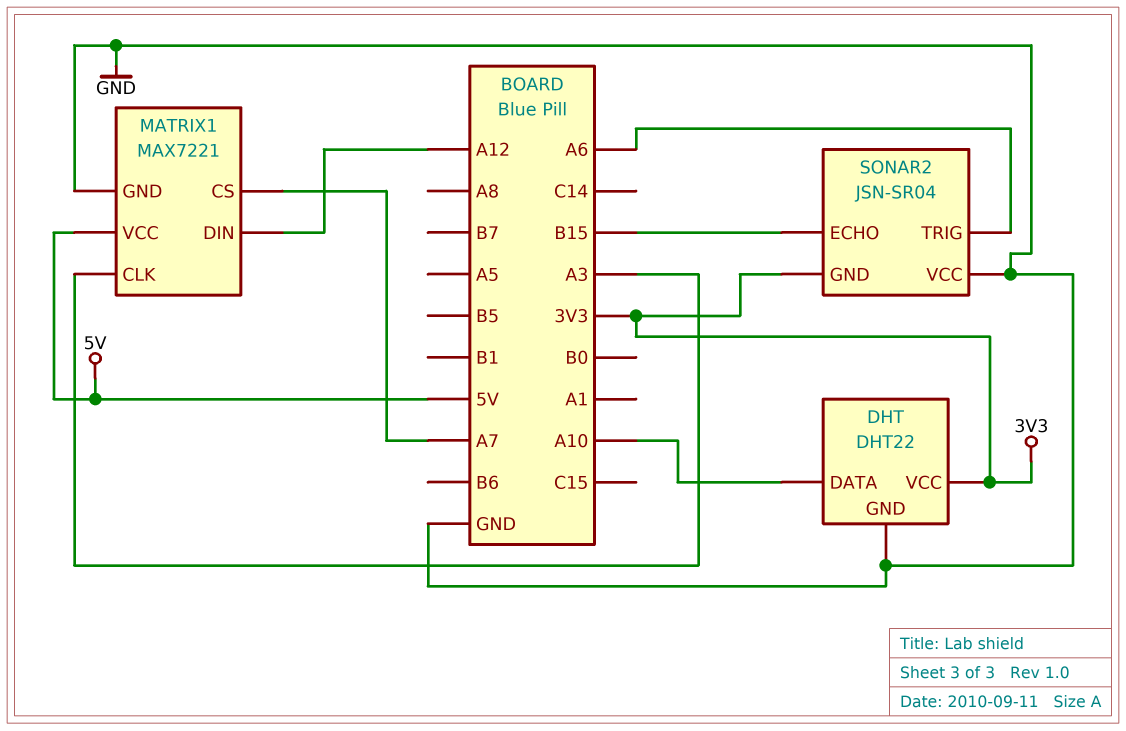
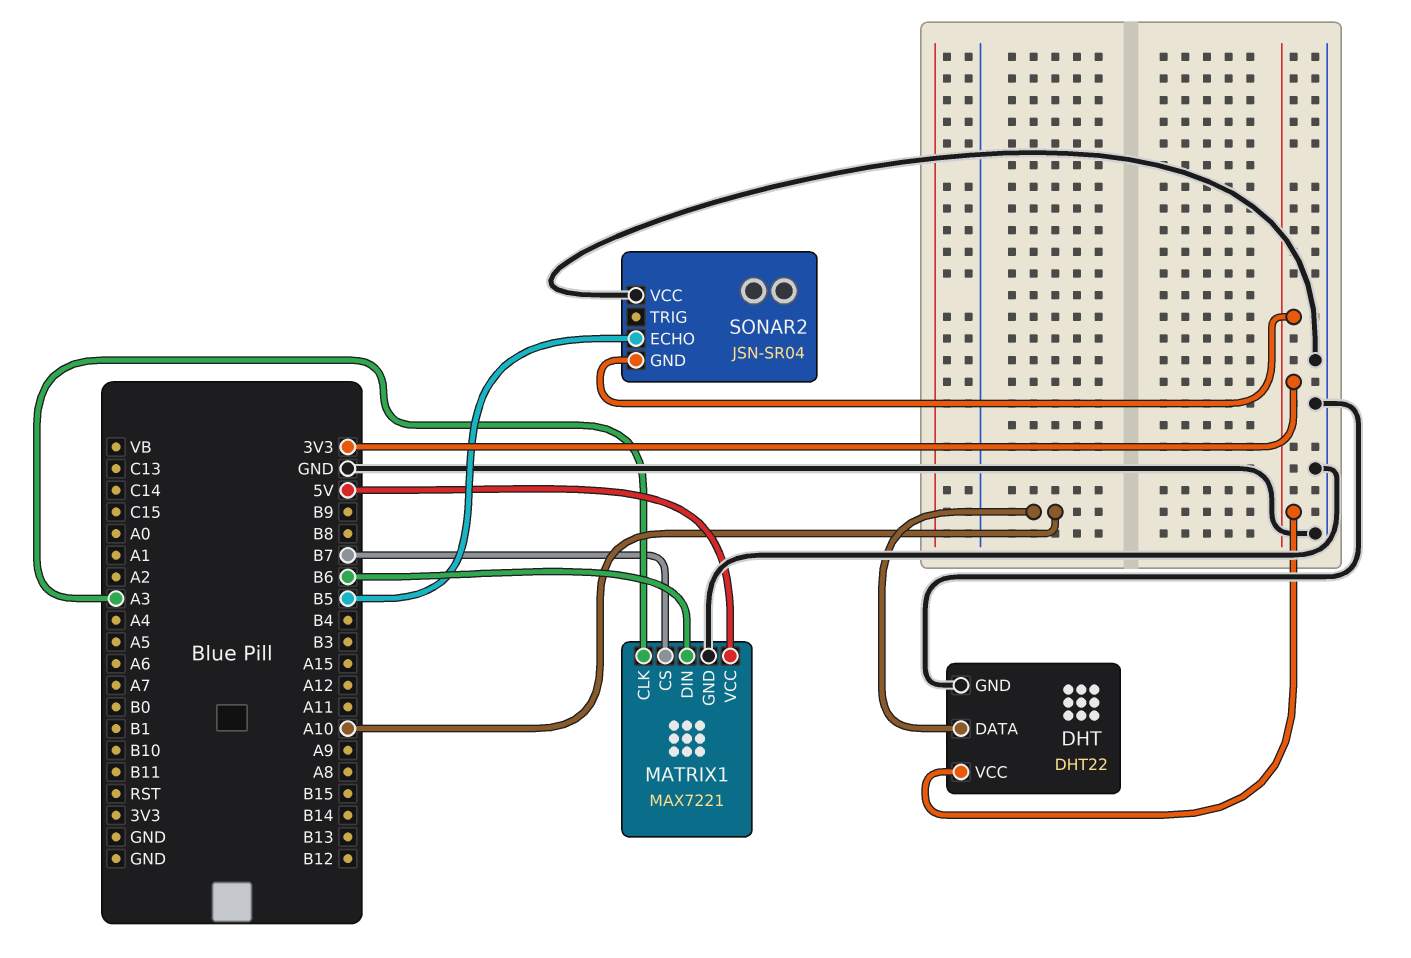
MATRIX1 pin CS: A7 -> B7
MATRIX1 pin DIN: A12 -> B6
SONAR2 pin ECHO: B15 -> B5
SONAR2 pin TRIG: A6 -> none

